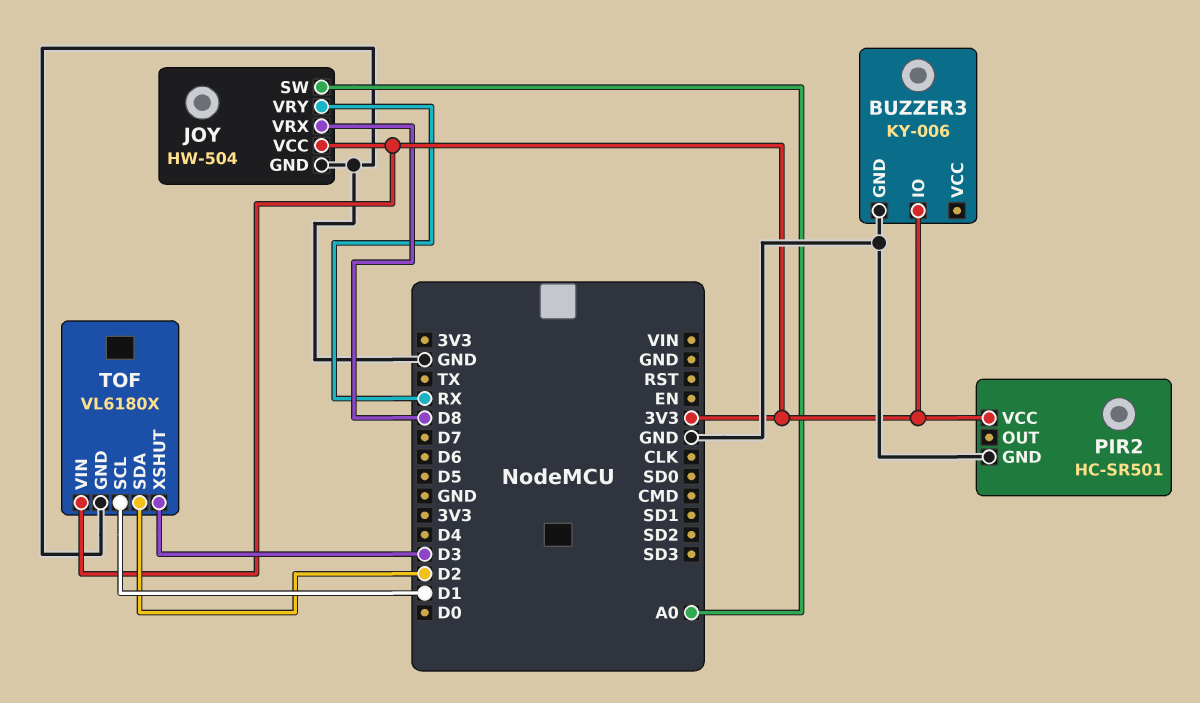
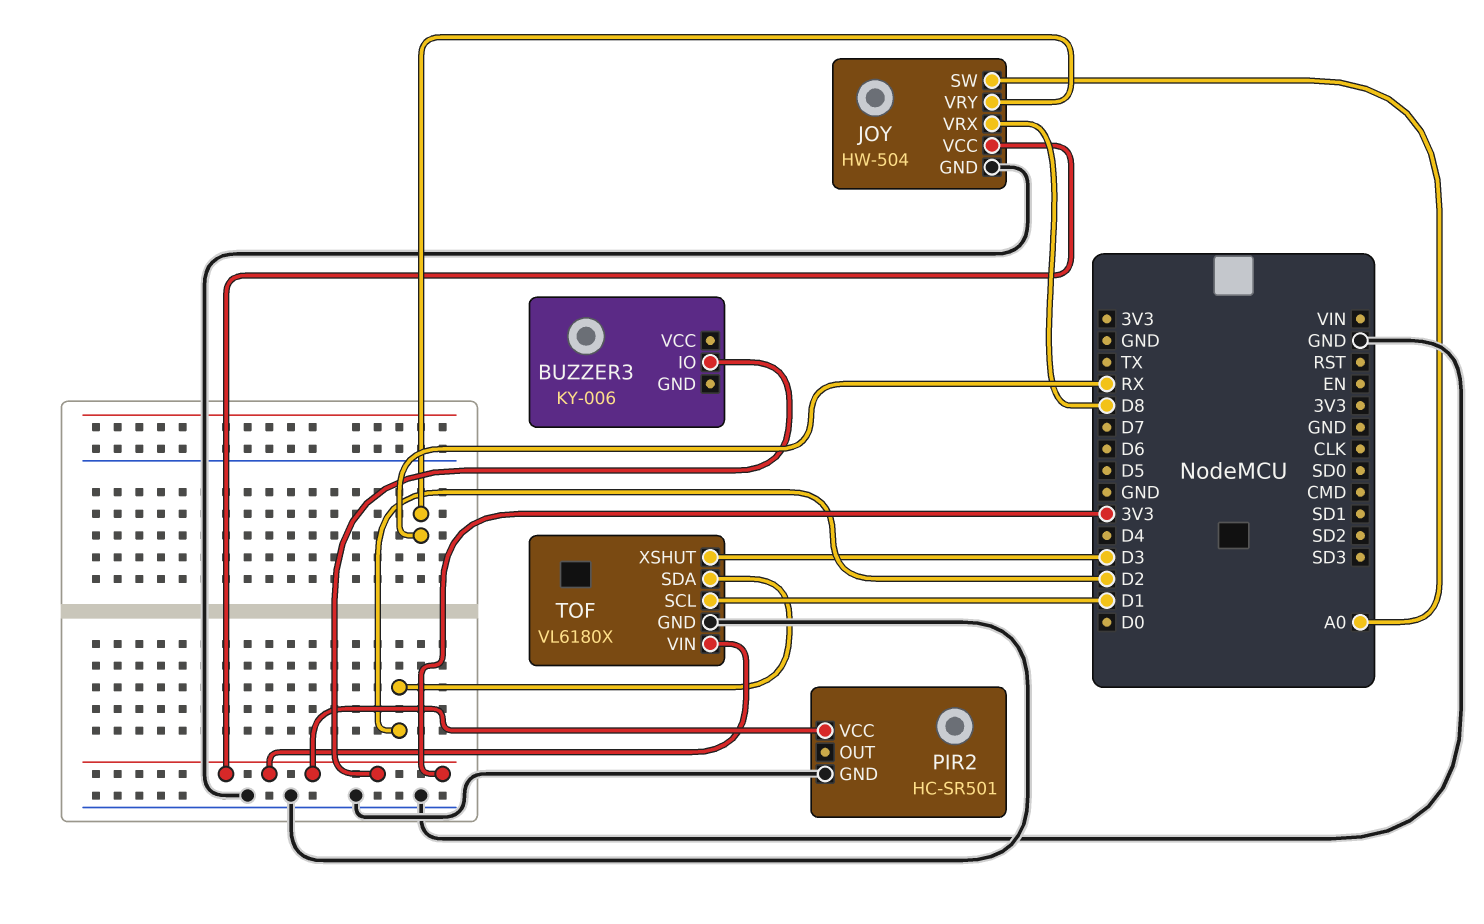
BUZZER3 pin GND: GND -> none

